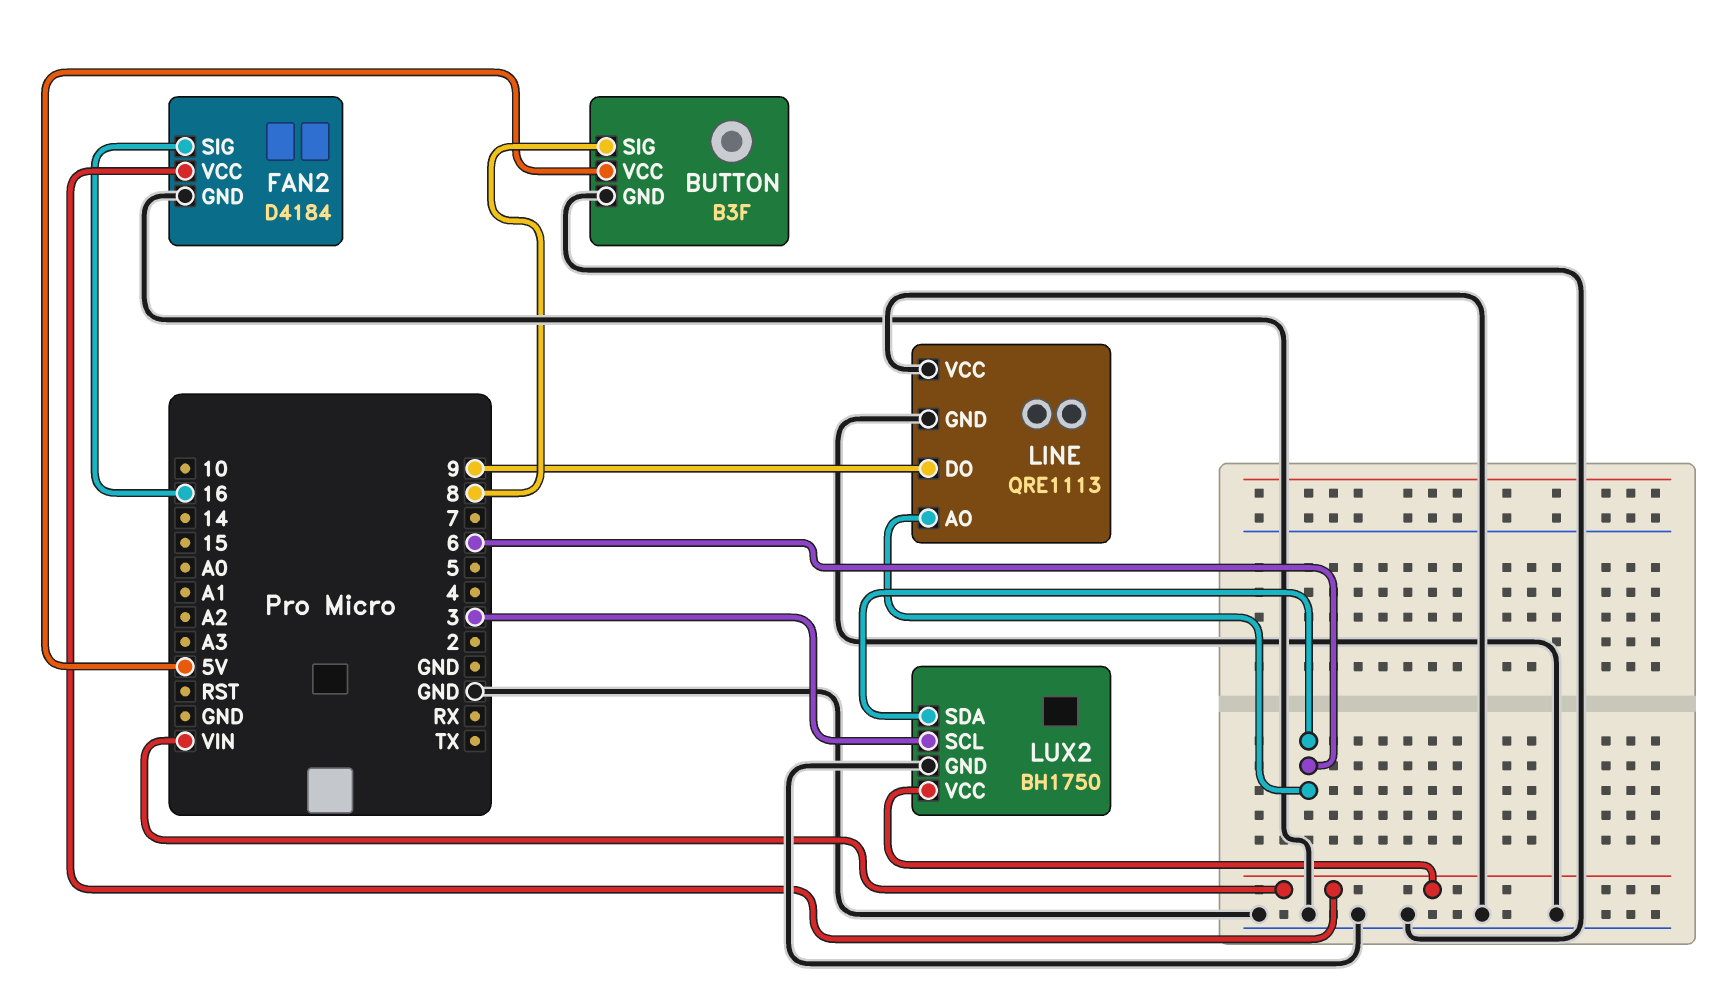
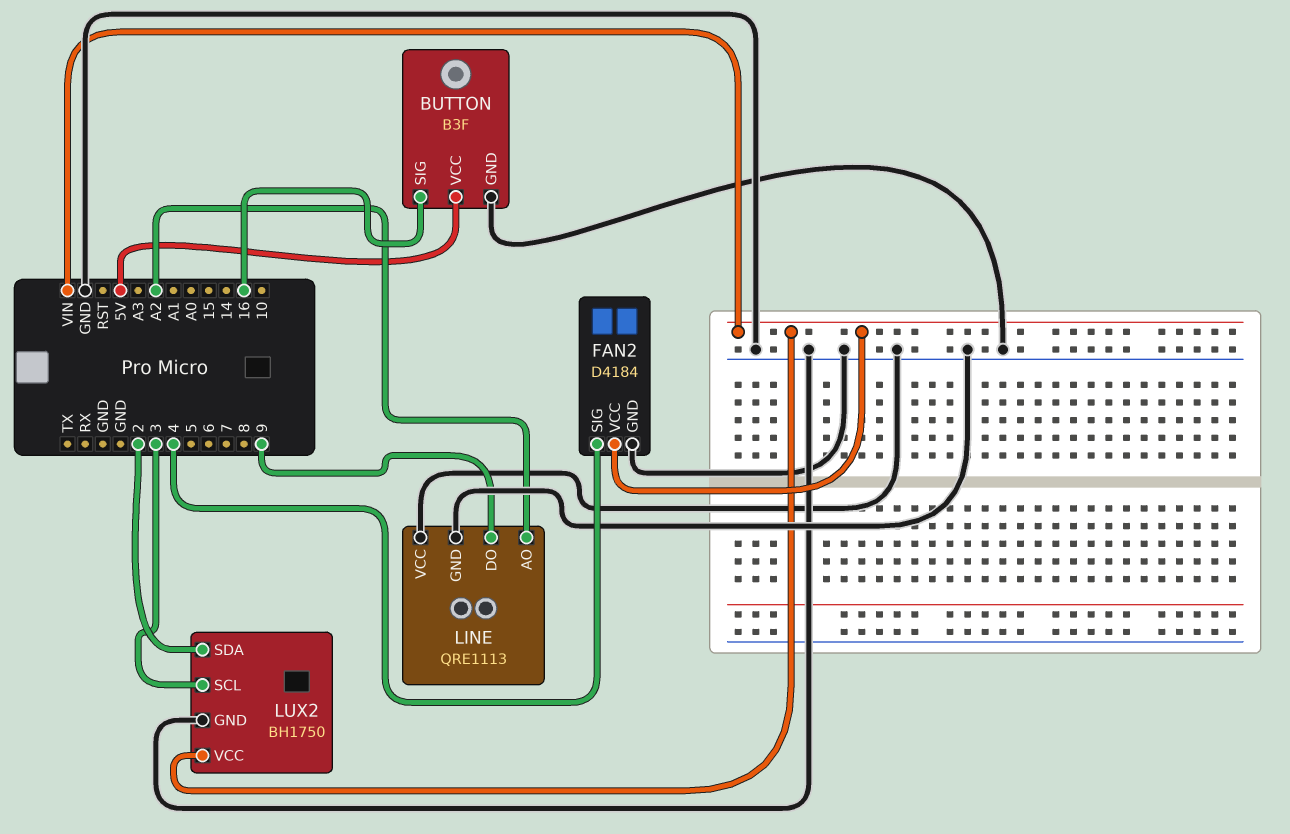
BUTTON pin SIG: 8 -> 16
FAN2 pin SIG: 16 -> 4
LINE pin AO: 6 -> A2
LUX2 pin SDA: 6 -> 2

